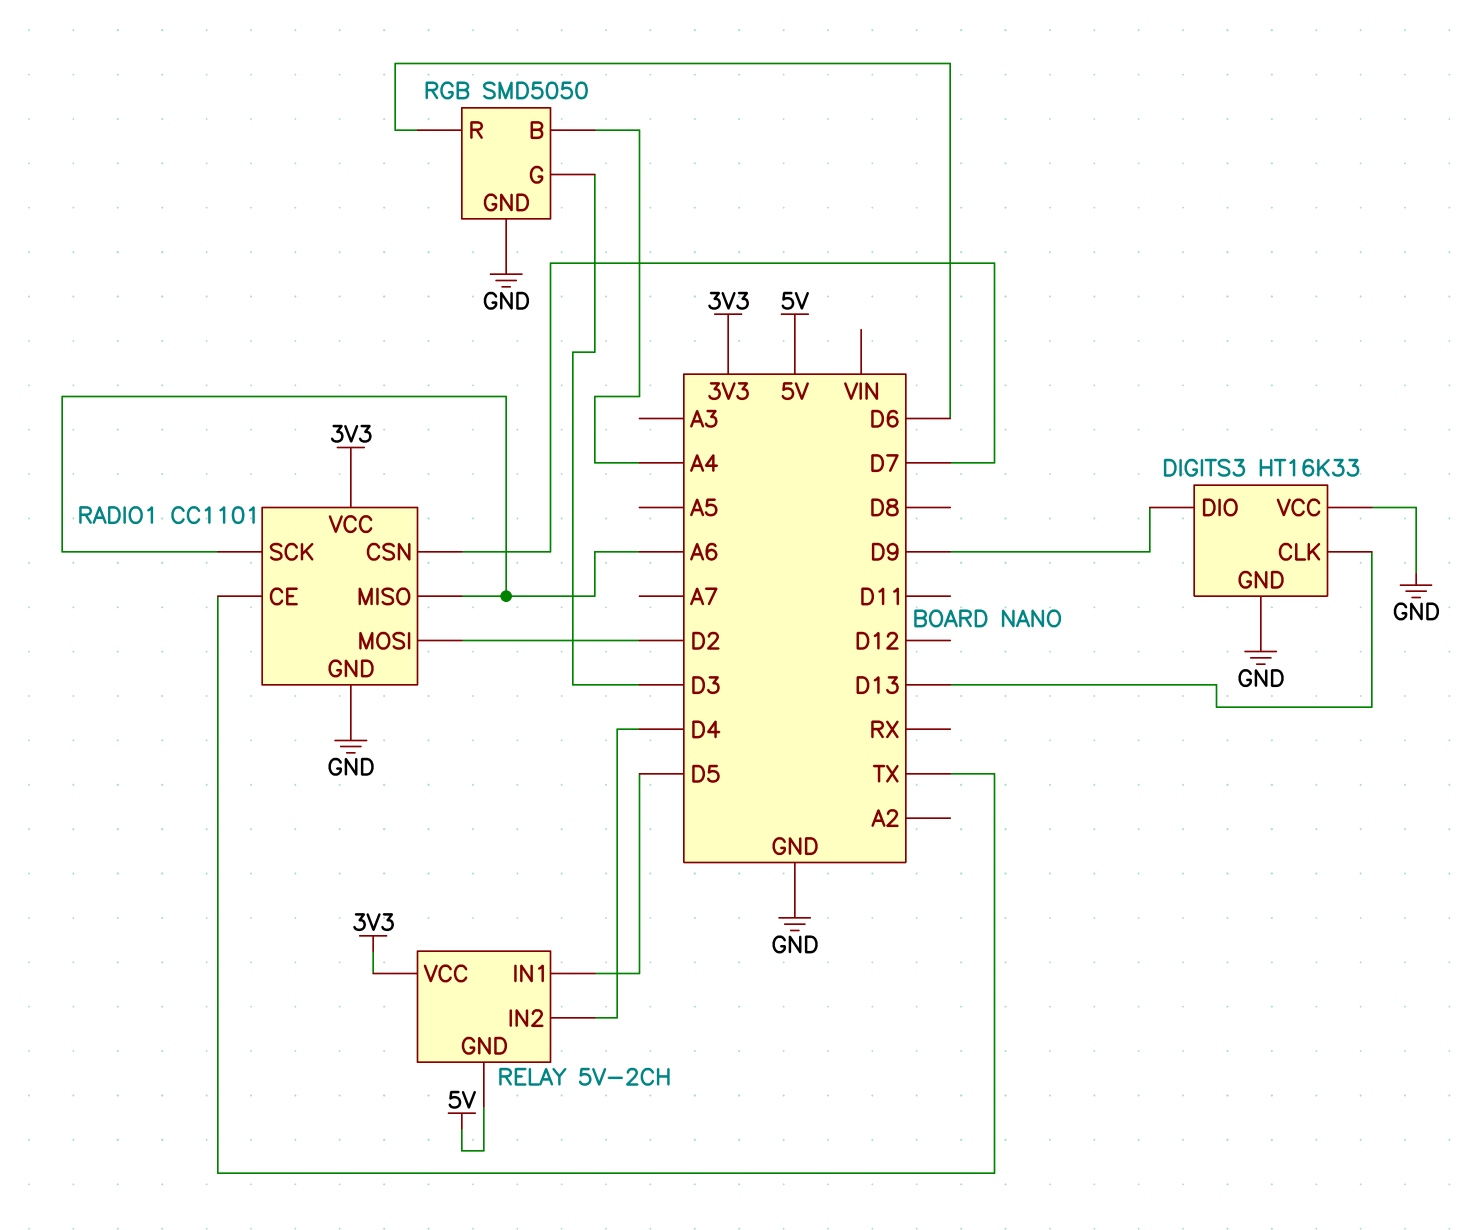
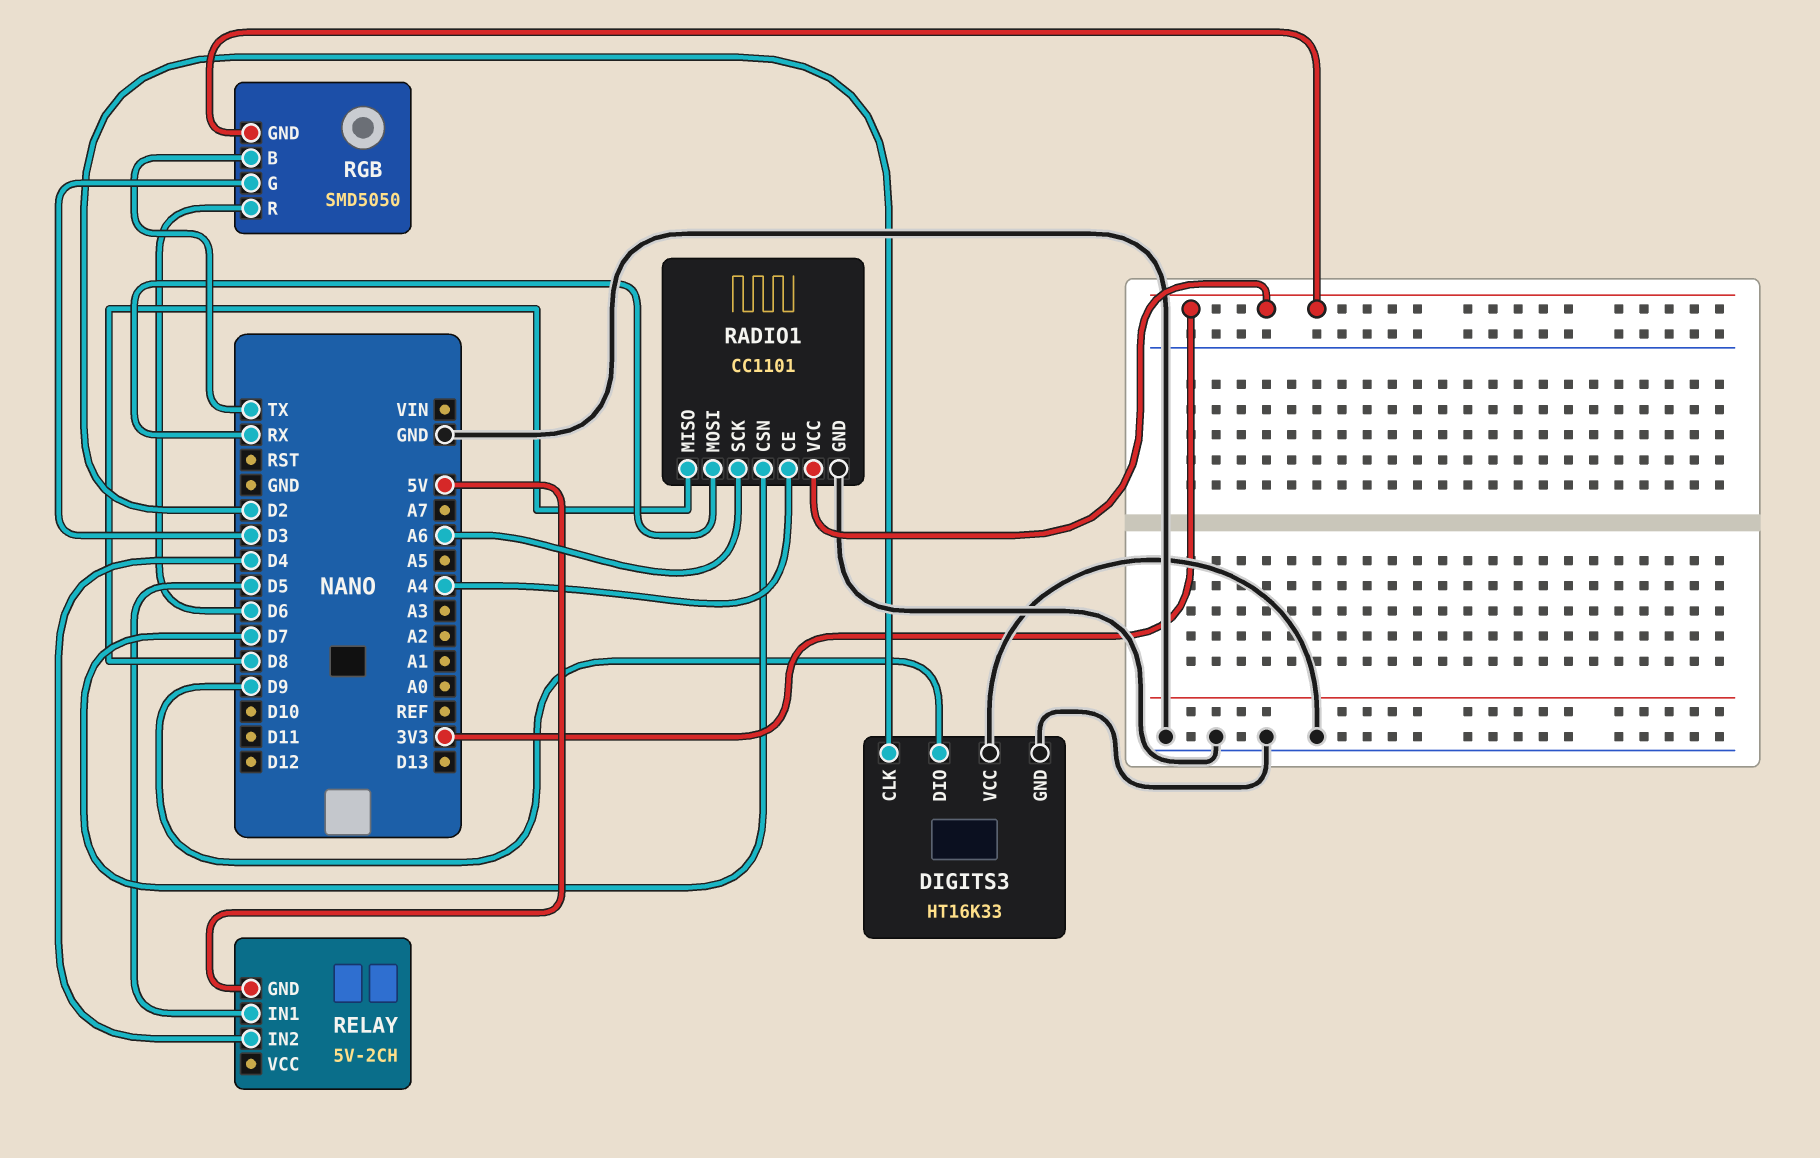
DIGITS3 pin CLK: D13 -> D2
RADIO1 pin CE: TX -> A4
RADIO1 pin MISO: A6 -> D8
RADIO1 pin MOSI: D2 -> RX
RELAY pin VCC: 3V3 -> none
RGB pin B: A4 -> TX
RGB pin GND: GND -> 3V3

